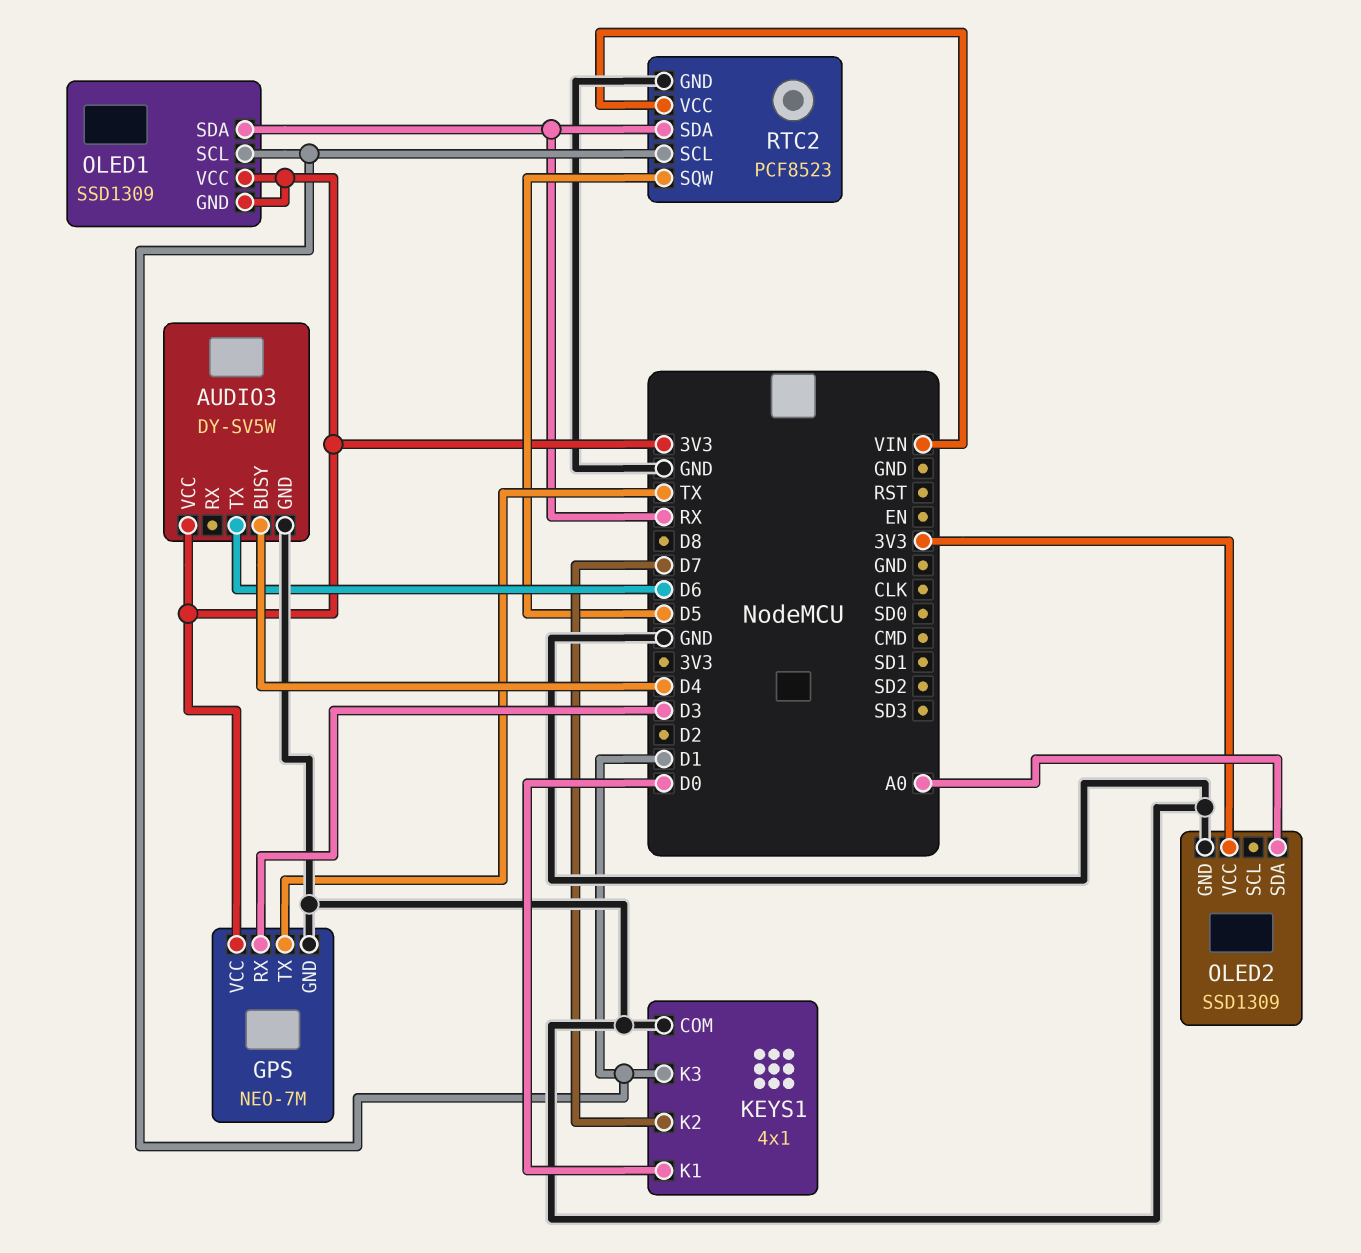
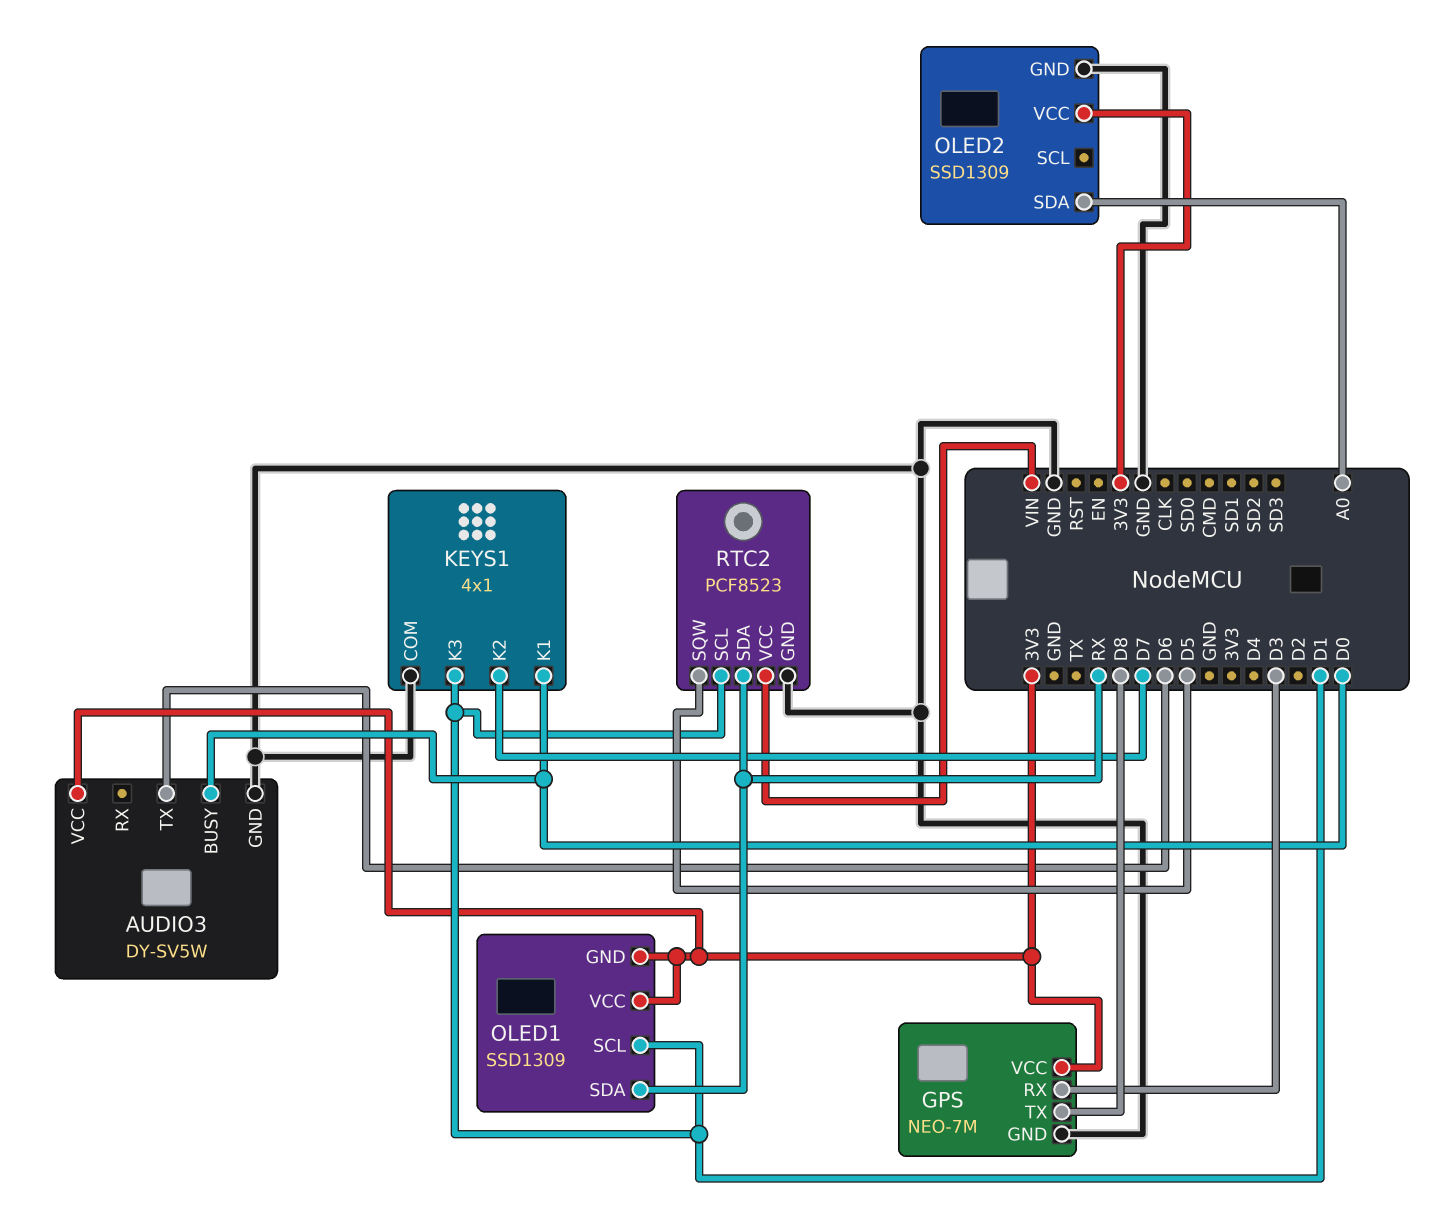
AUDIO3 pin BUSY: D4 -> D0
GPS pin TX: TX -> D8

